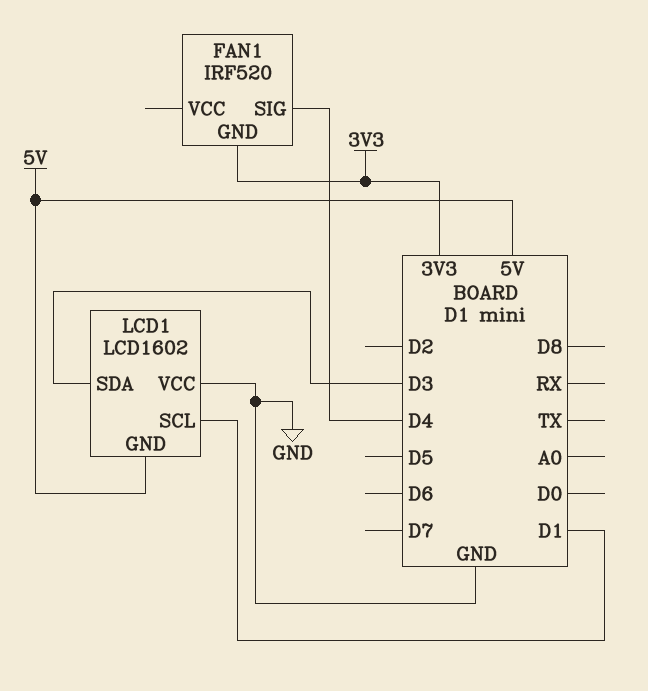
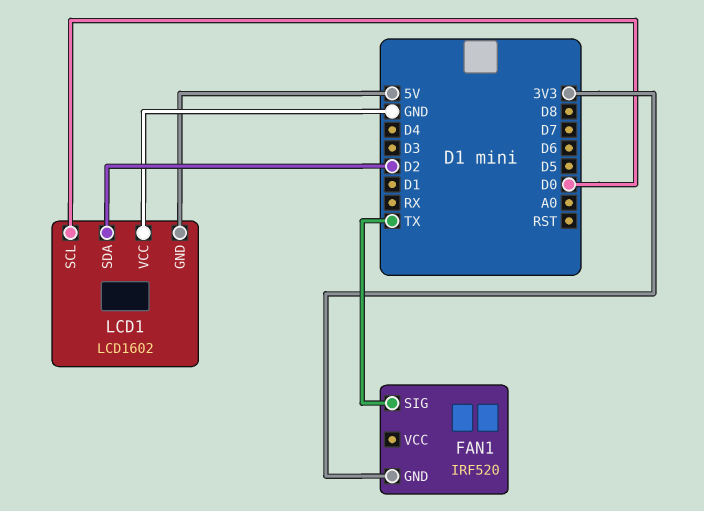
FAN1 pin SIG: D4 -> TX
LCD1 pin SCL: D1 -> D0
LCD1 pin SDA: D3 -> D2

